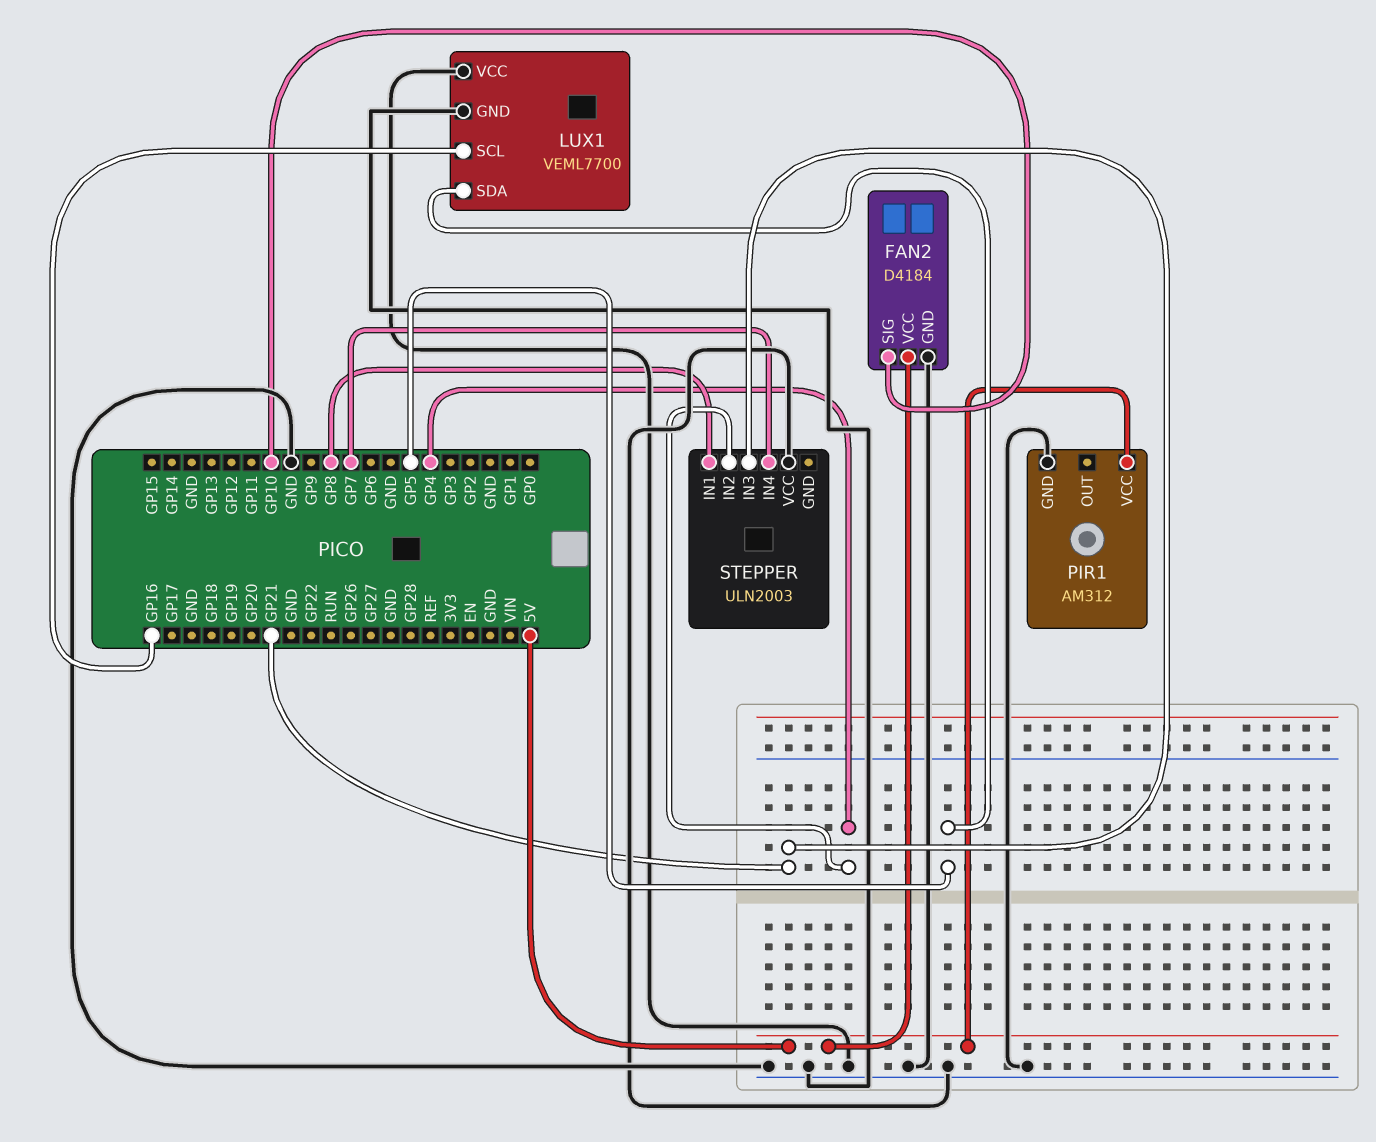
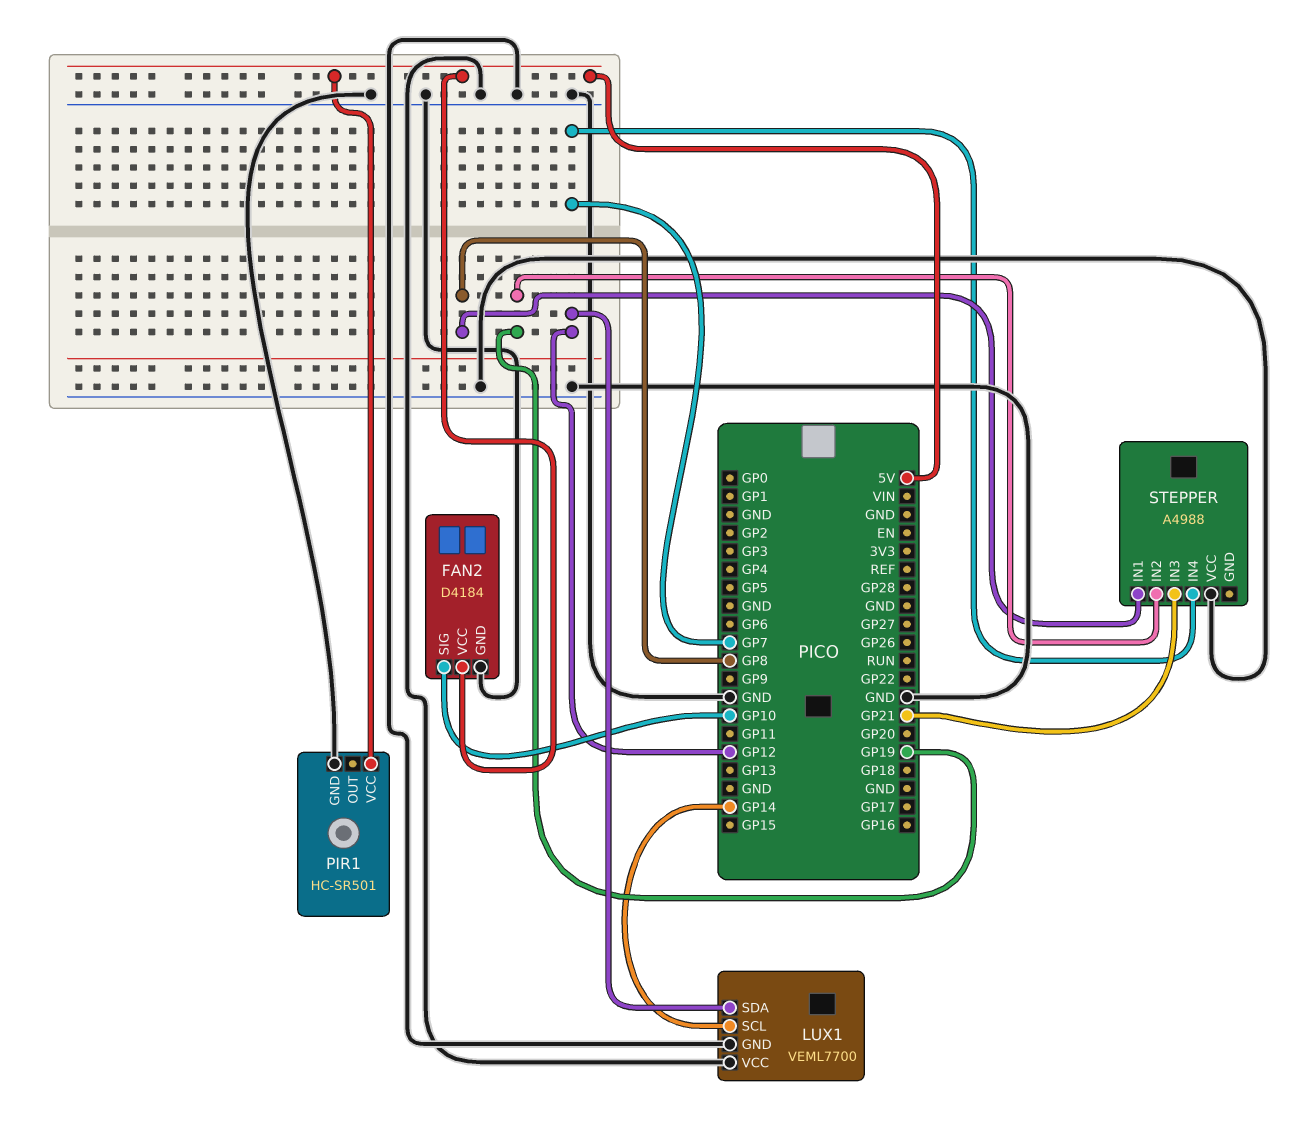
LUX1 pin SCL: GP16 -> GP14
LUX1 pin SDA: GP5 -> GP12
PIR1: AM312 -> HC-SR501
STEPPER: ULN2003 -> A4988
STEPPER pin IN2: GP4 -> GP19

